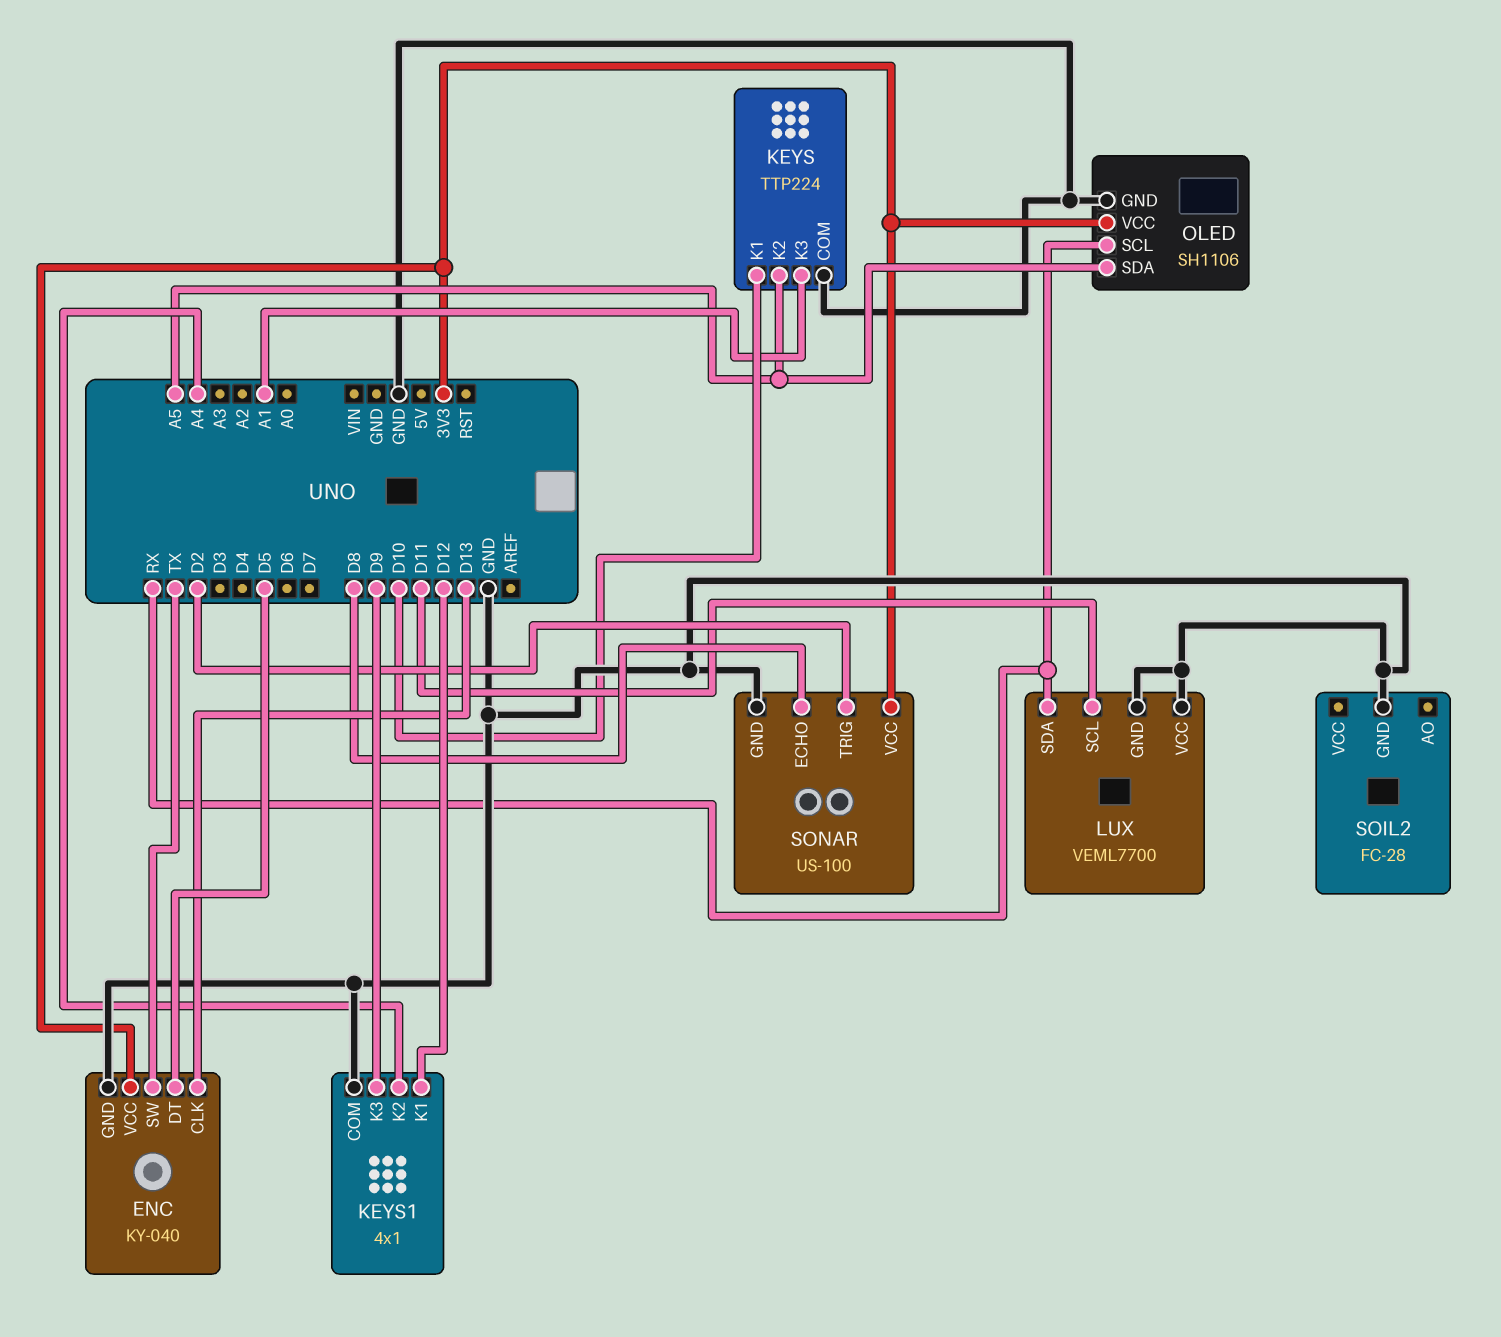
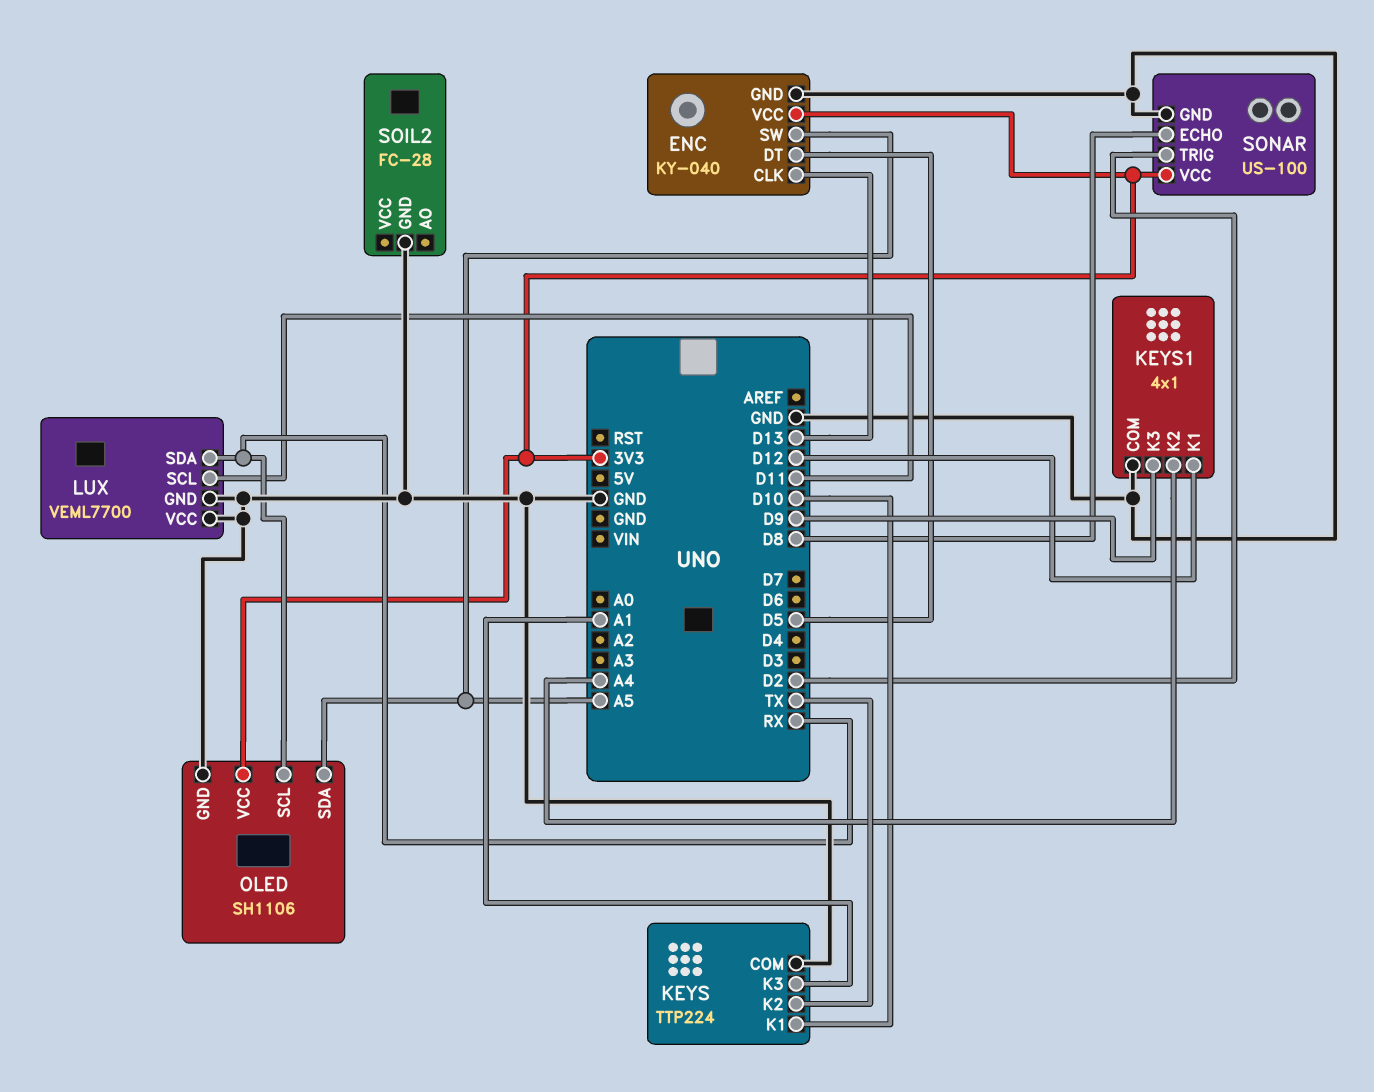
ENC pin SW: TX -> A5
KEYS pin K2: A5 -> TX

